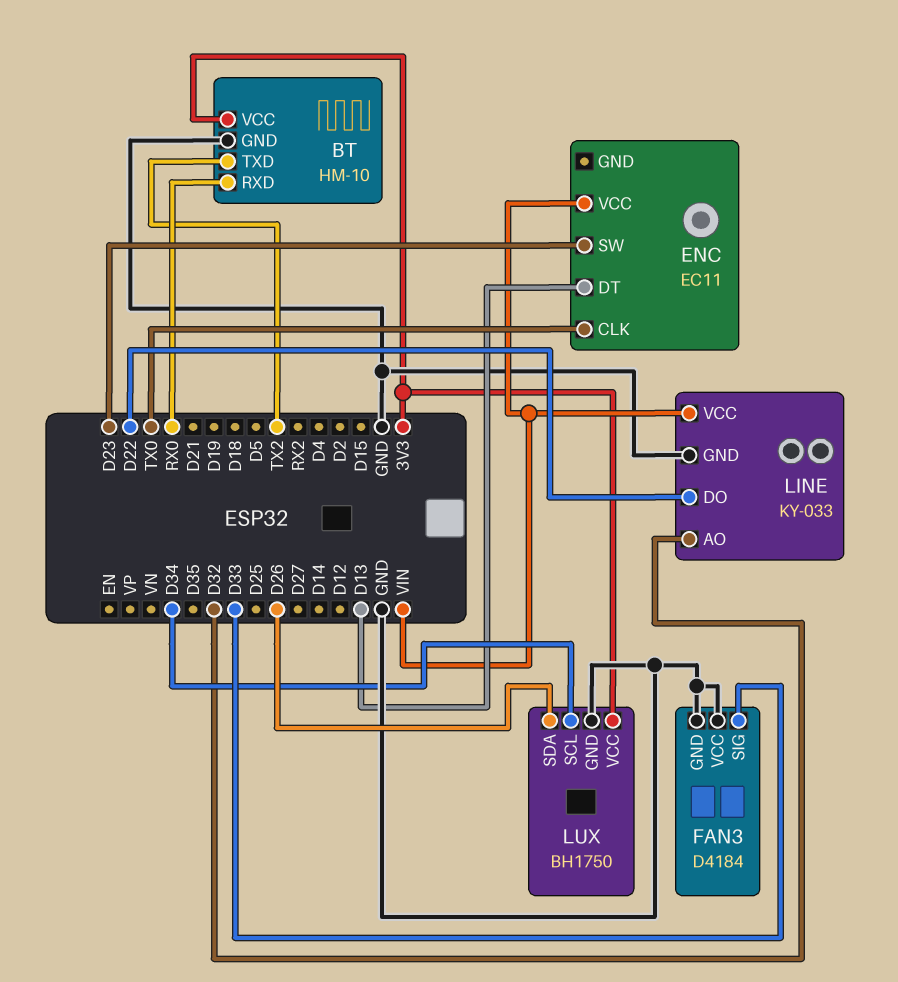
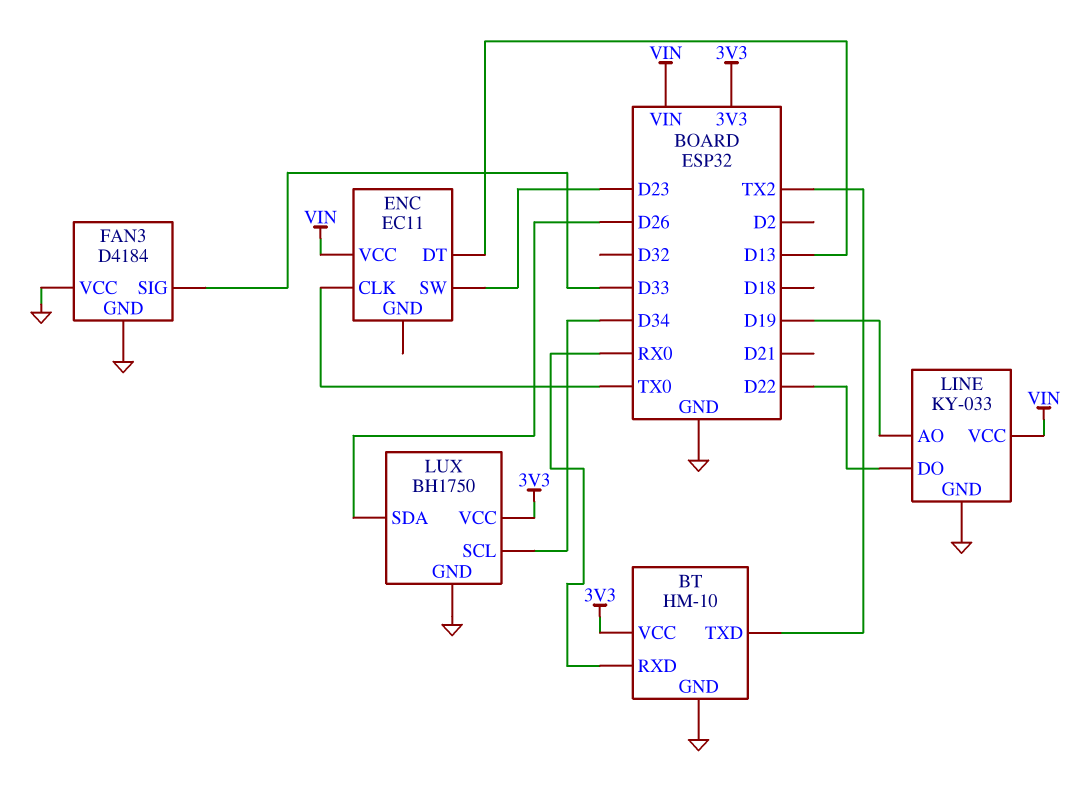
LINE pin AO: D32 -> D19

